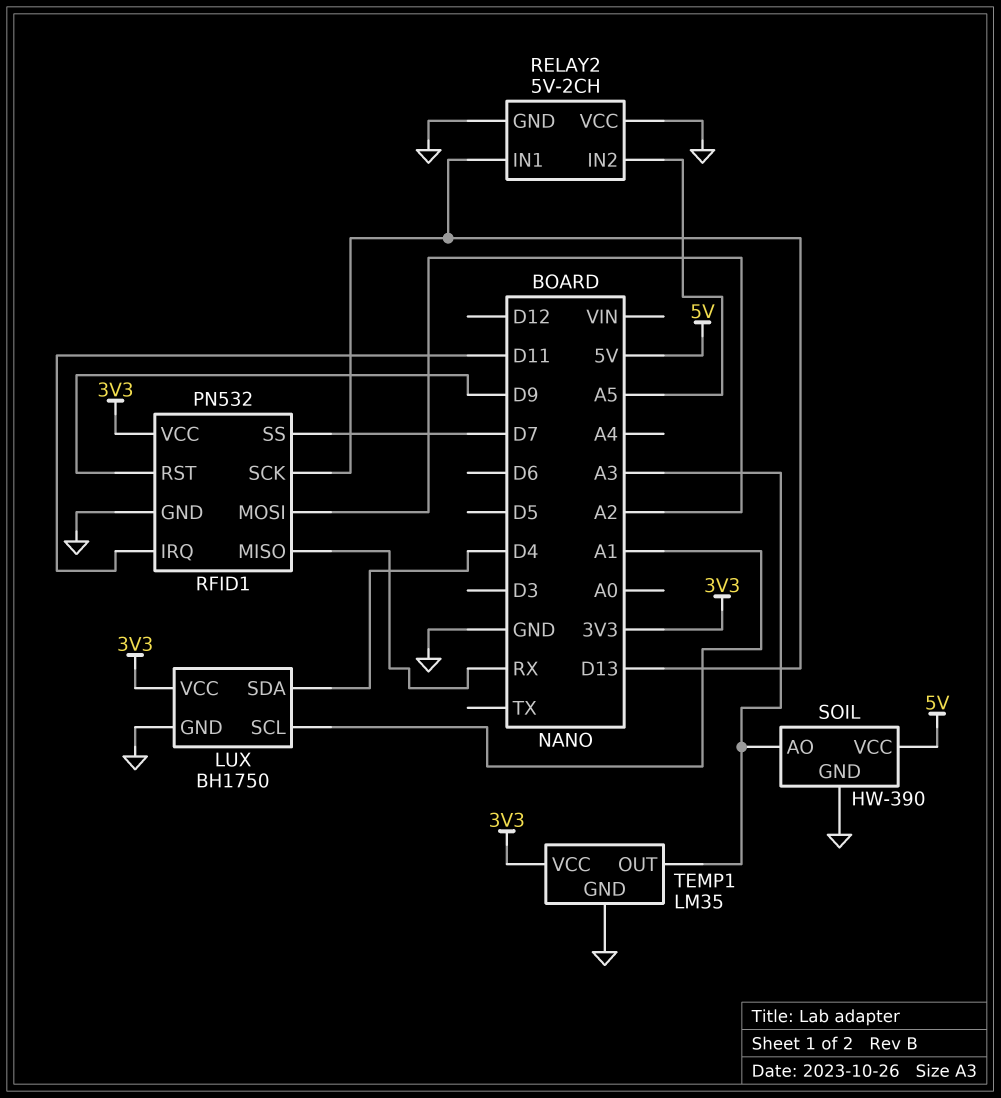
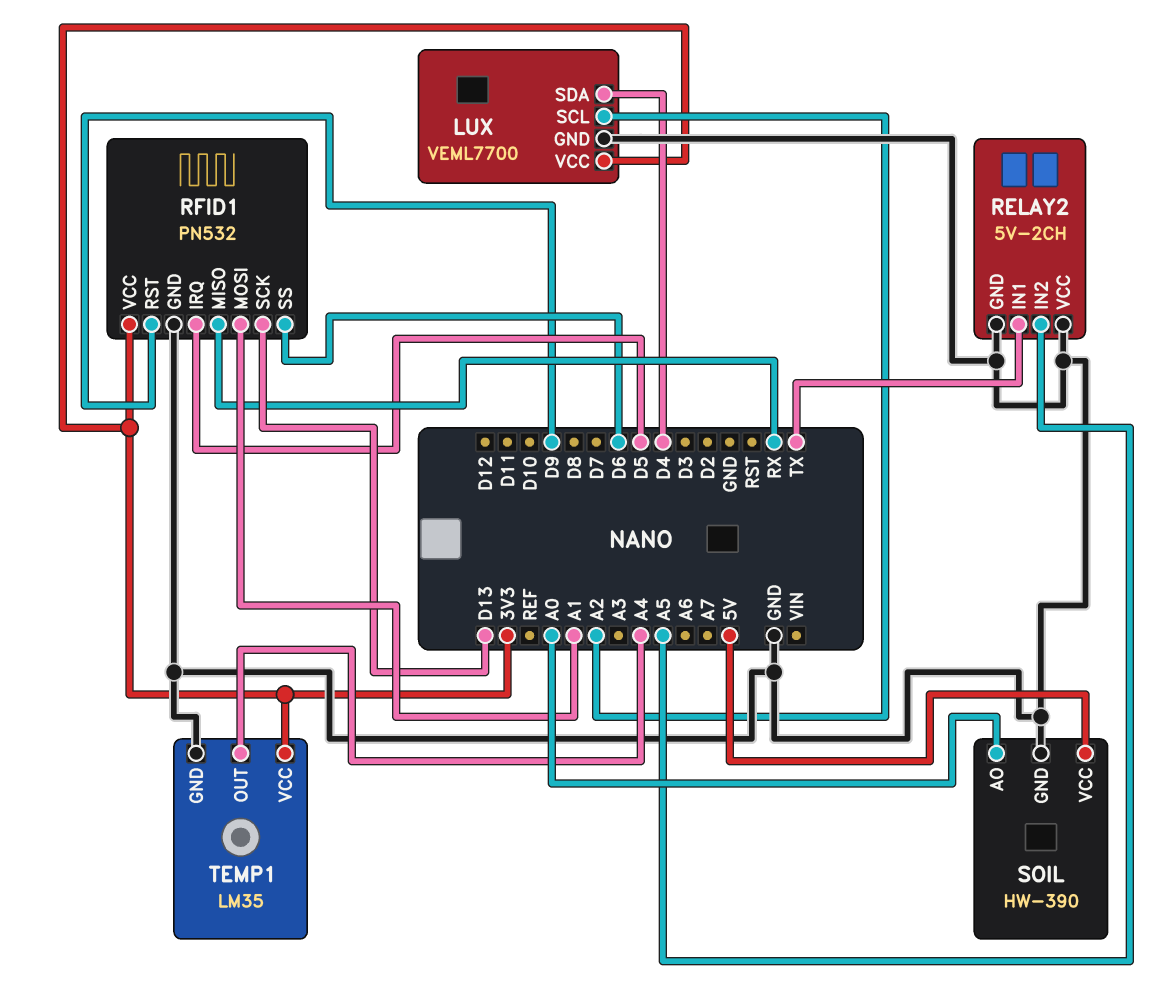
LUX: BH1750 -> VEML7700
LUX pin SCL: A1 -> A2
RELAY2 pin IN1: D13 -> TX
RFID1 pin IRQ: D11 -> D5
RFID1 pin MOSI: A2 -> A1
RFID1 pin SS: D7 -> D6
SOIL pin AO: A3 -> A0
TEMP1 pin OUT: A3 -> A4

